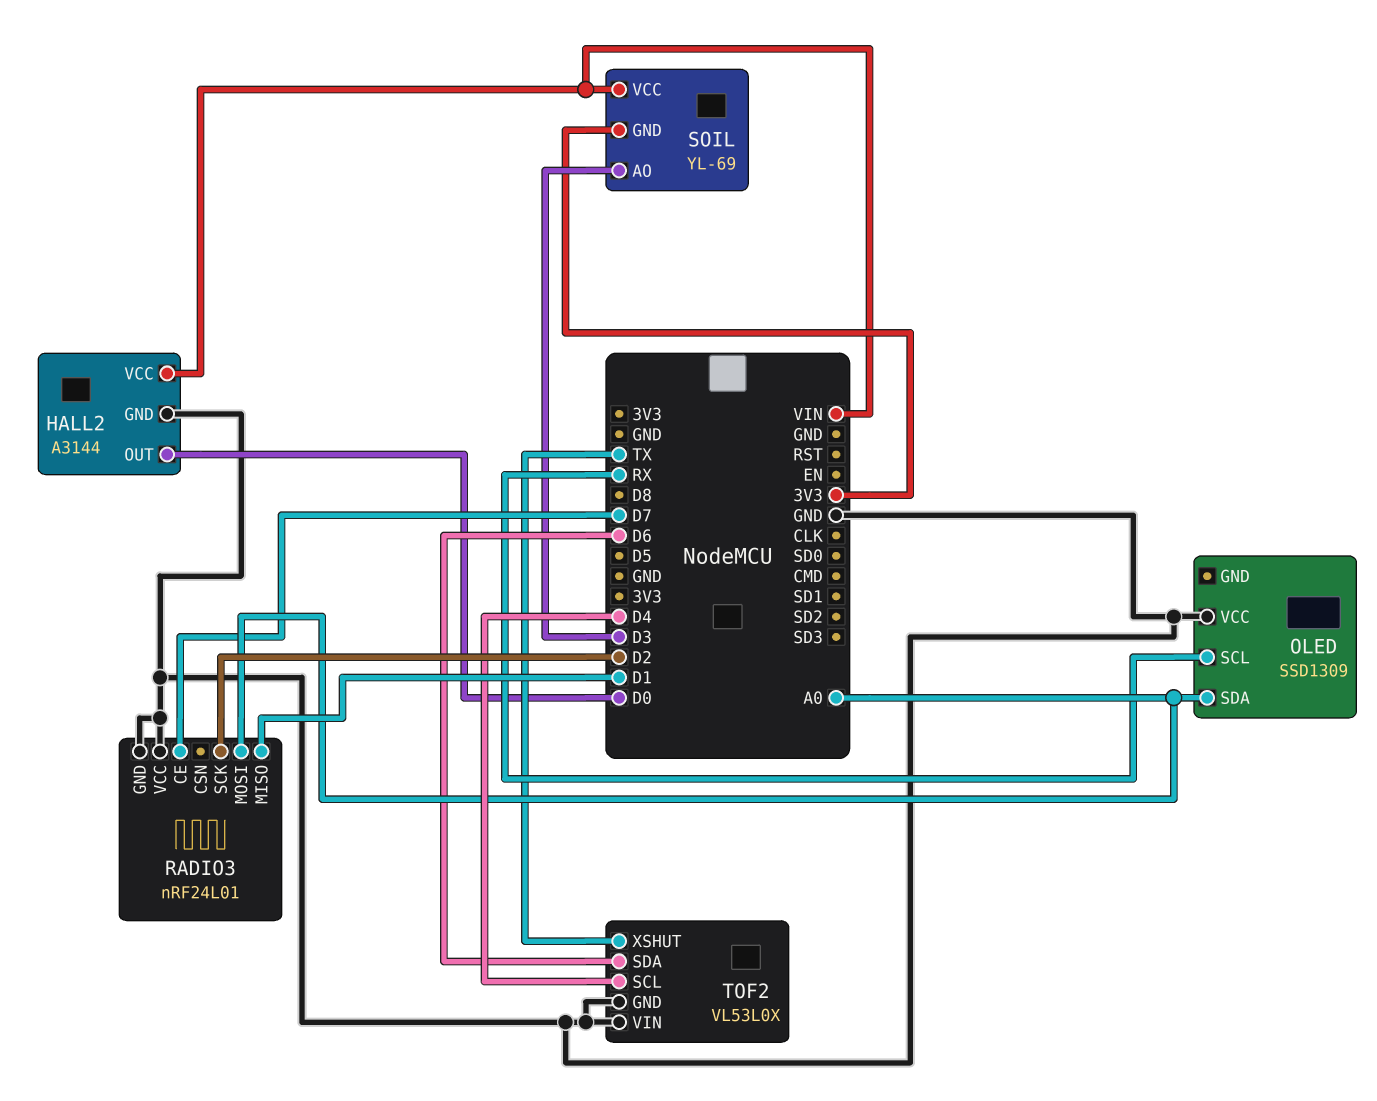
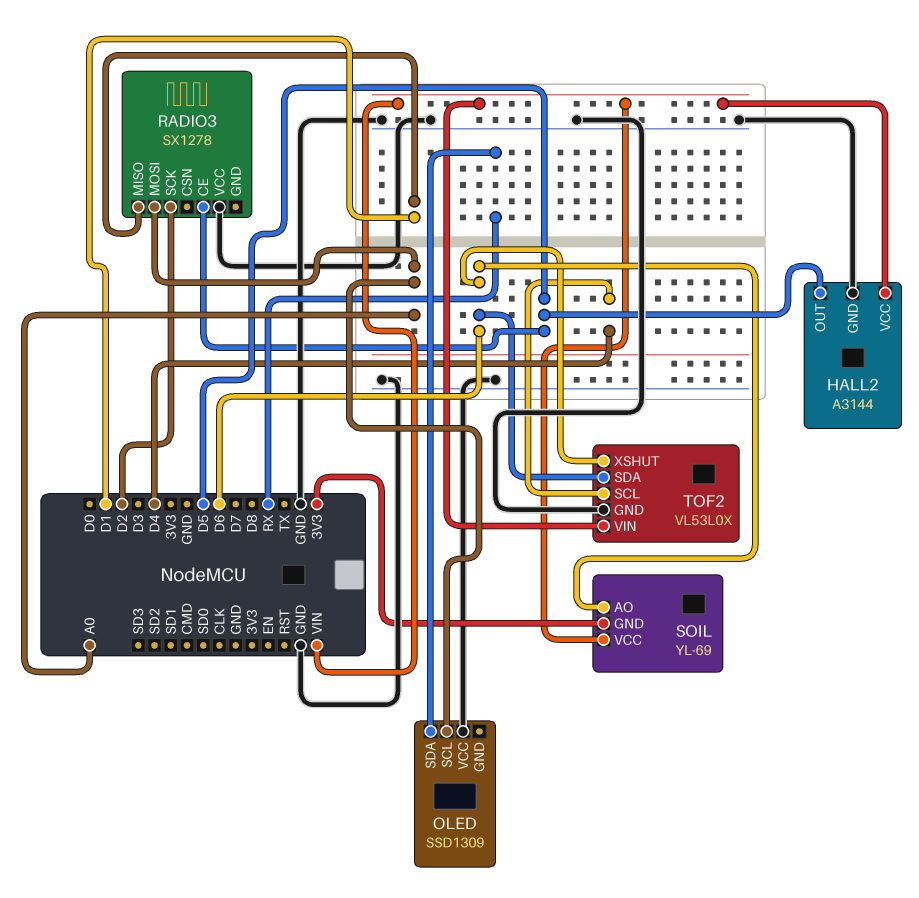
HALL2 pin OUT: D0 -> D5
OLED pin SCL: RX -> A0
OLED pin SDA: A0 -> RX
RADIO3: nRF24L01 -> SX1278
RADIO3 pin CE: D7 -> D5
RADIO3 pin GND: GND -> none
SOIL pin AO: D3 -> D6
TOF2 pin VIN: GND -> VIN
TOF2 pin XSHUT: TX -> D6

